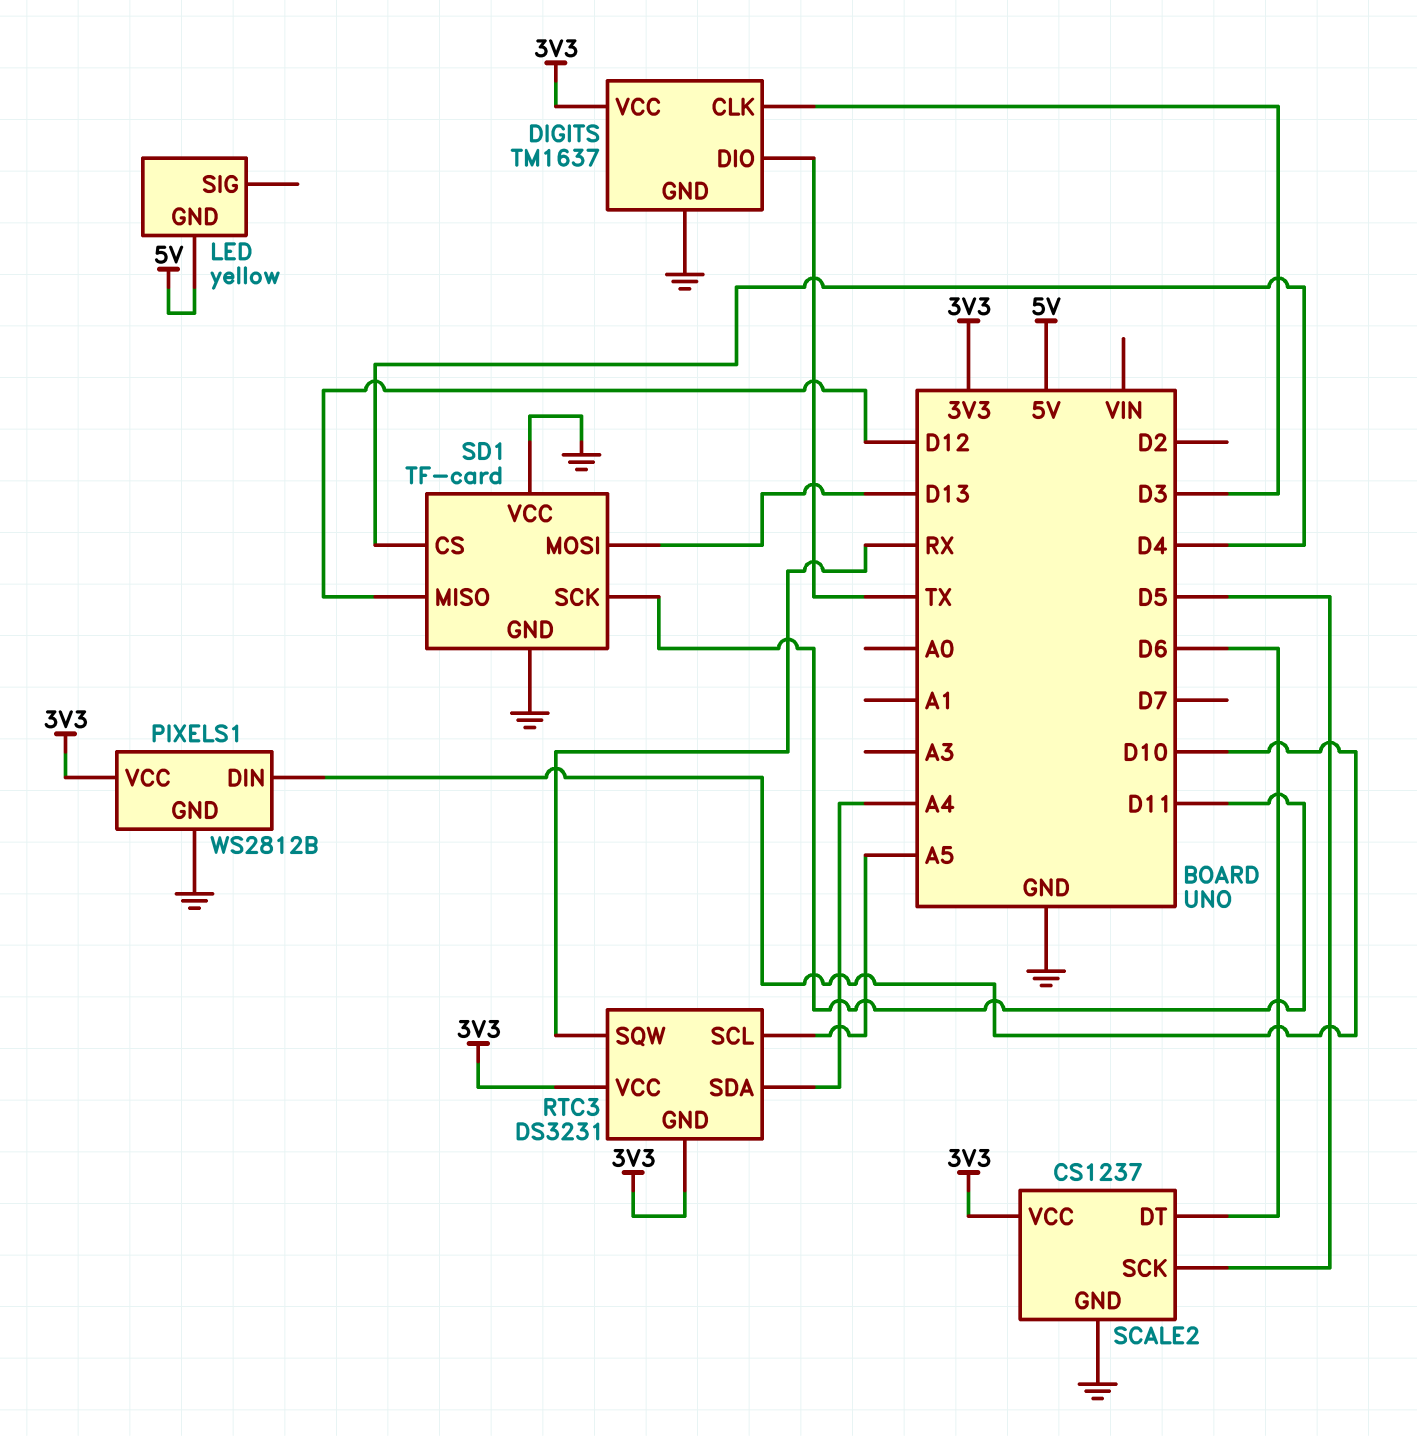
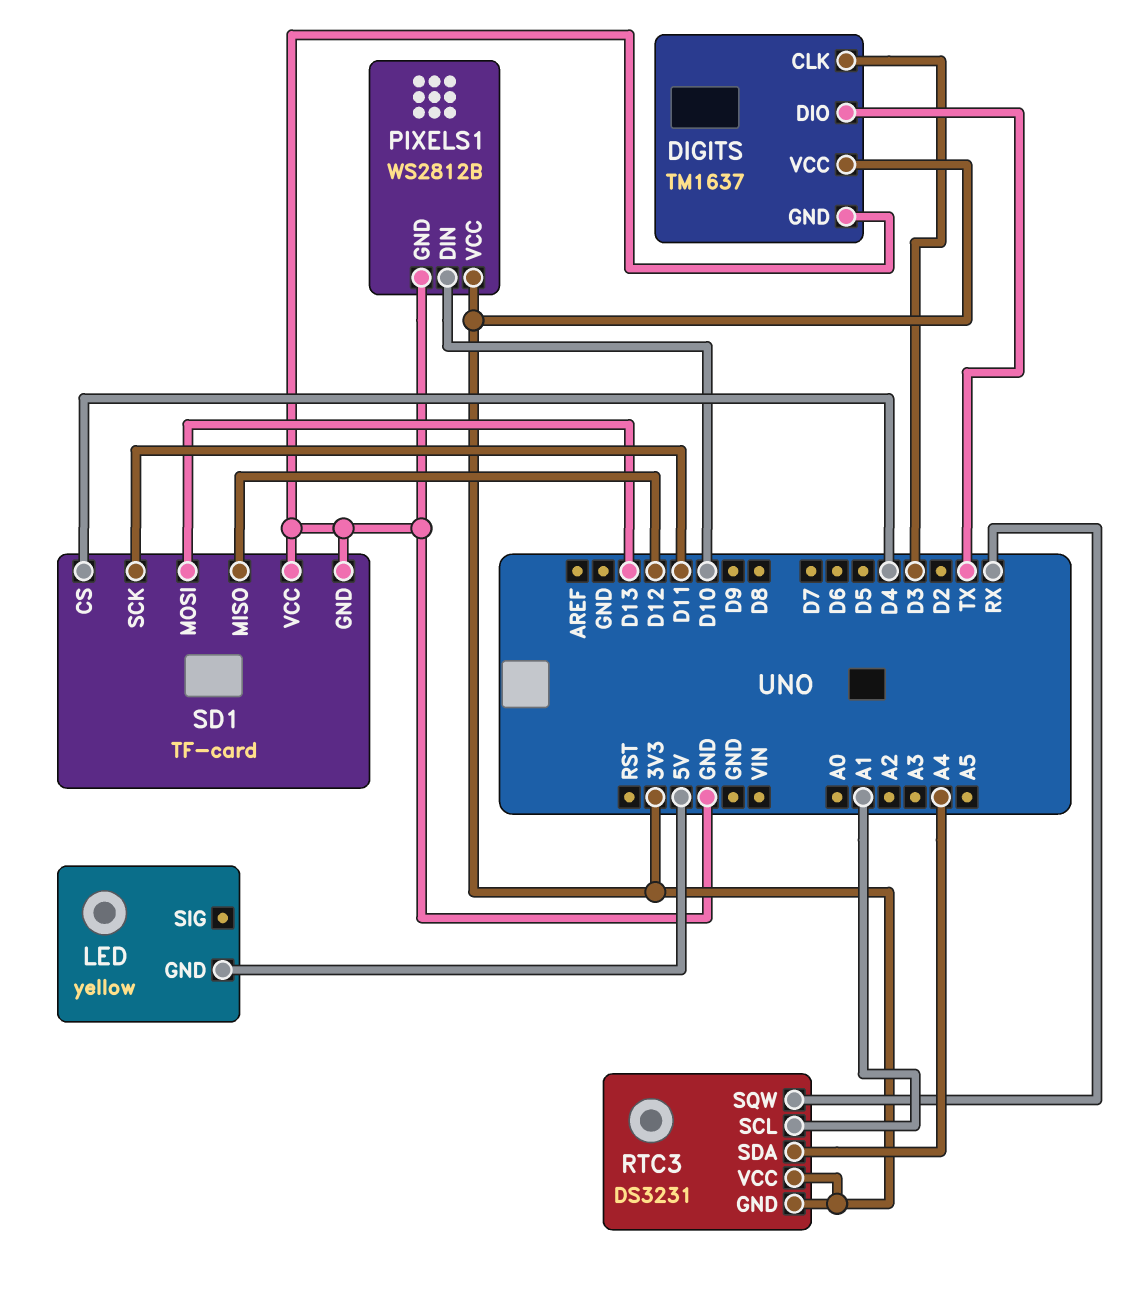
RTC3 pin SCL: A5 -> A1
SCALE2: CS1237 -> none
SCALE2 pin DT: D6 -> none
SCALE2 pin GND: GND -> none
SCALE2 pin SCK: D5 -> none
SCALE2 pin VCC: 3V3 -> none

